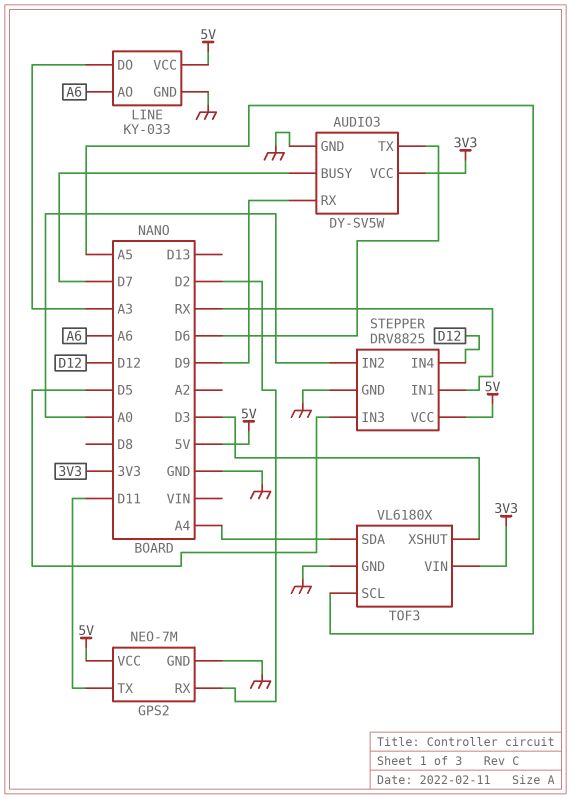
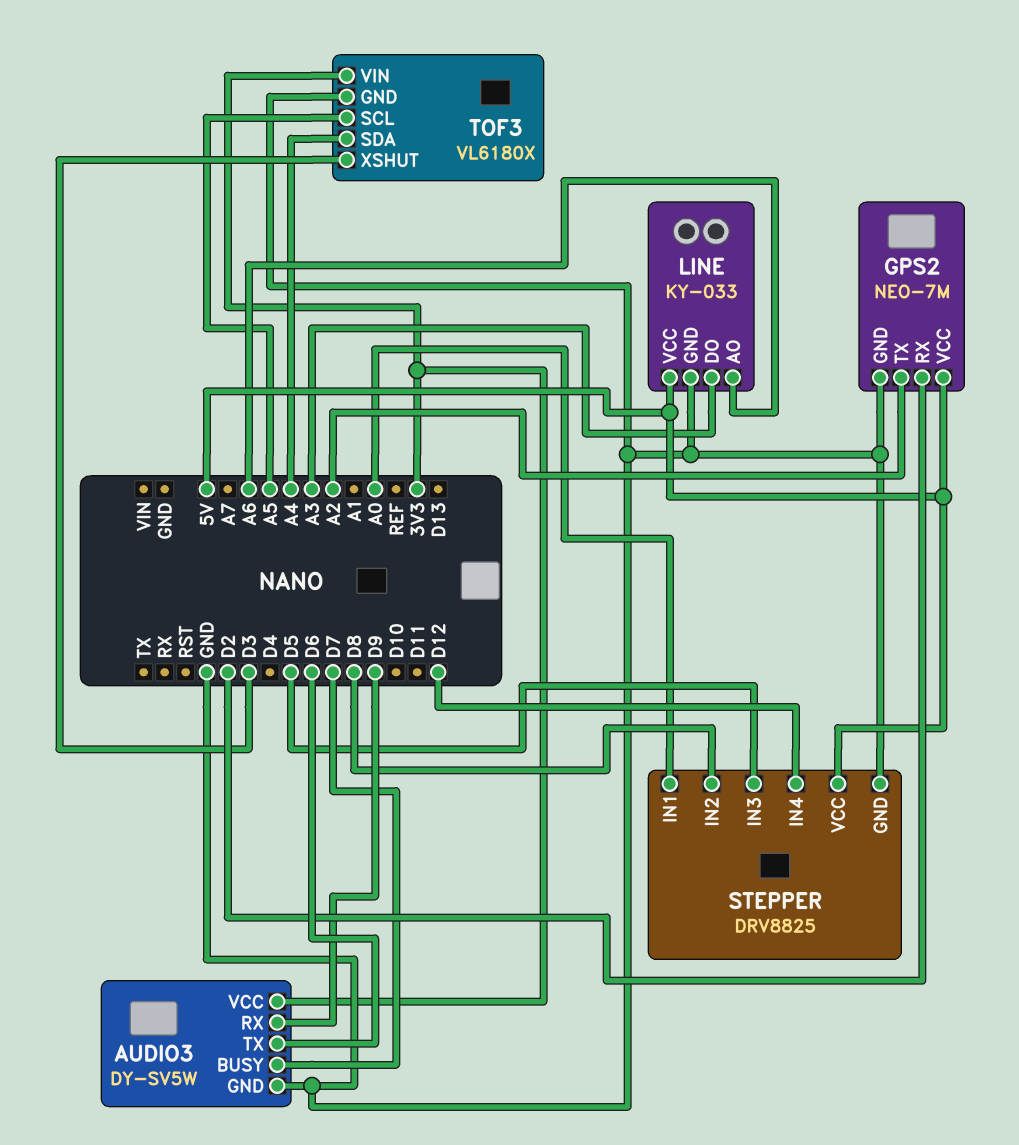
GPS2 pin TX: D11 -> A2
STEPPER pin IN1: RX -> A0
STEPPER pin IN2: A0 -> D8

